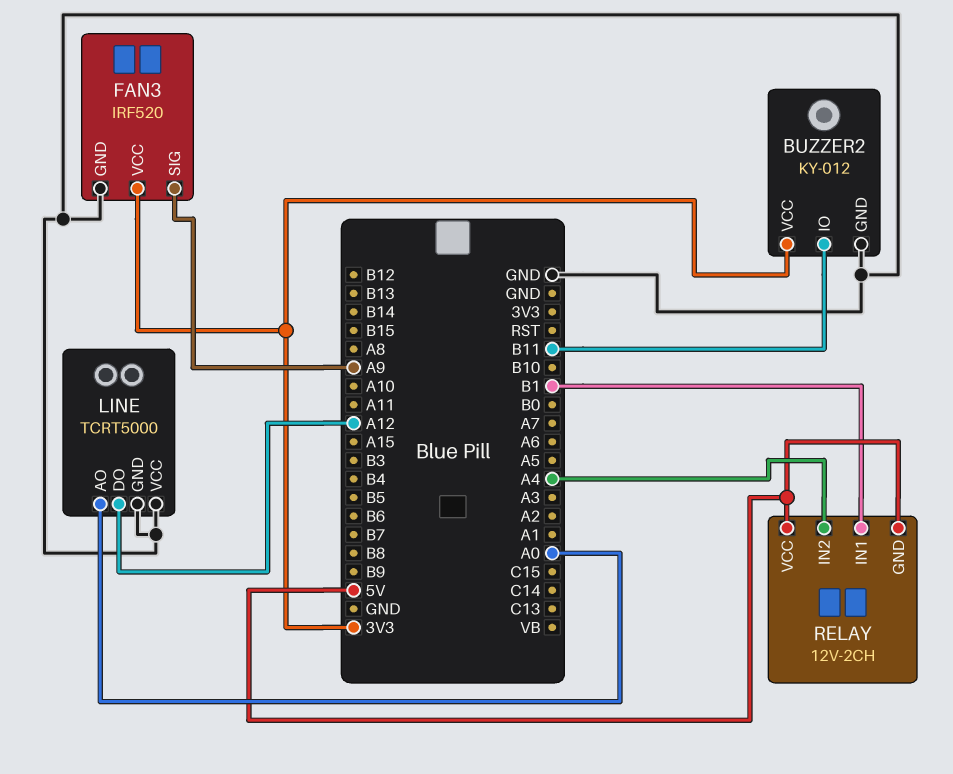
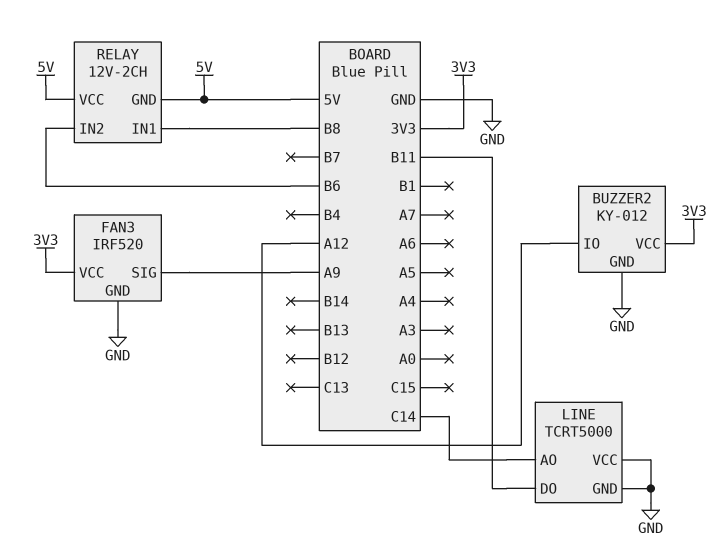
BUZZER2 pin IO: B11 -> A12
LINE pin AO: A0 -> C14
LINE pin DO: A12 -> B11
RELAY pin IN1: B1 -> B8
RELAY pin IN2: A4 -> B6

